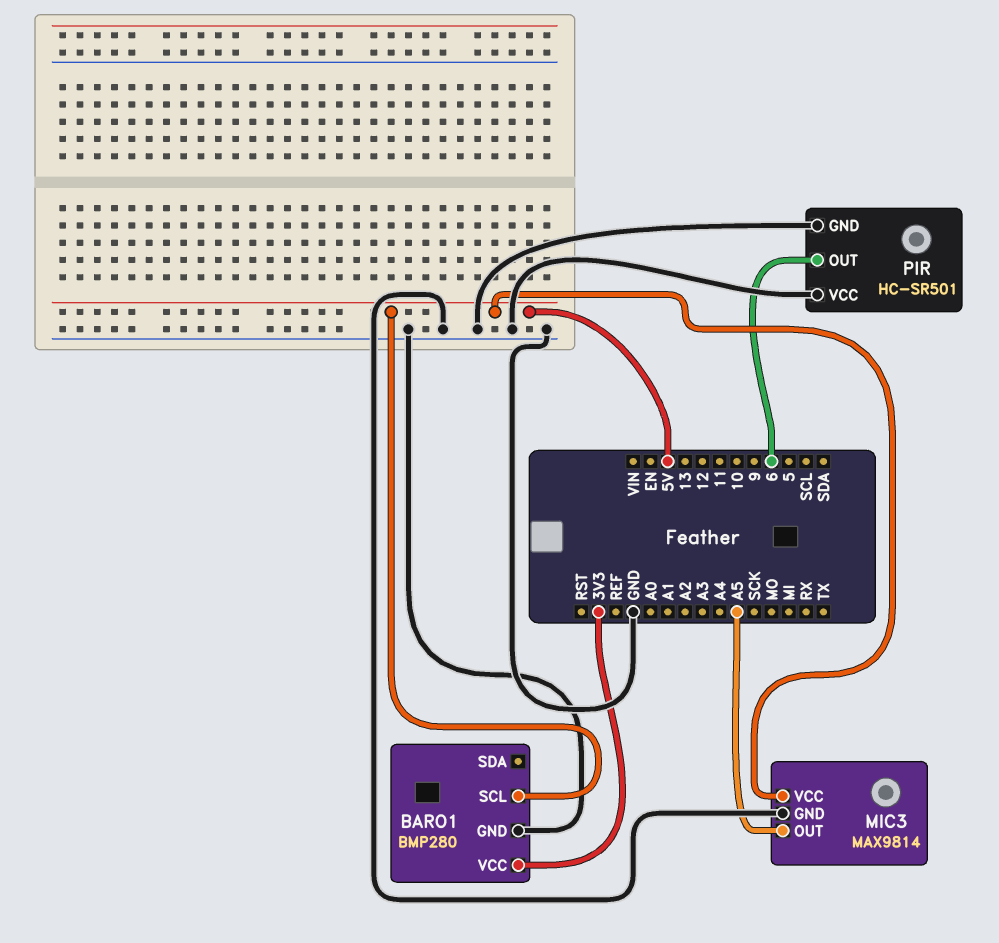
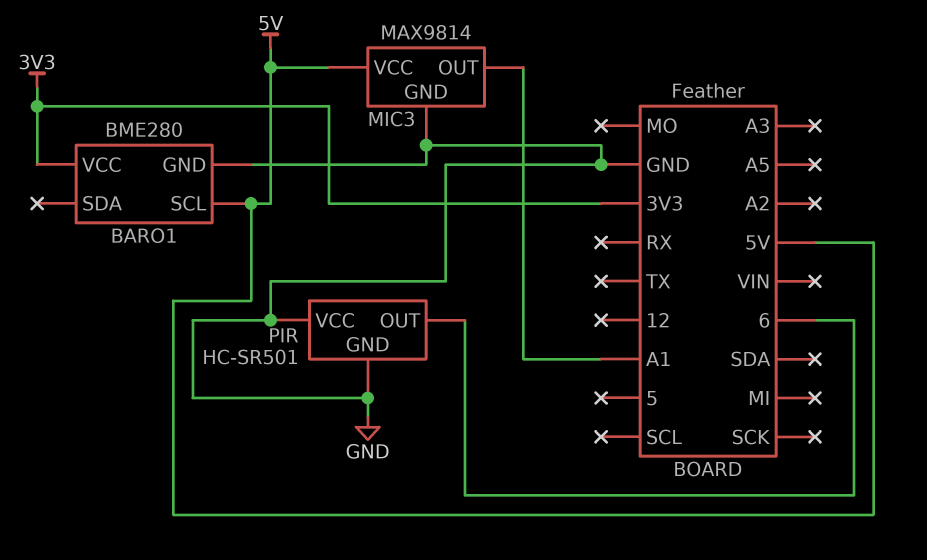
BARO1: BMP280 -> BME280
MIC3 pin OUT: A5 -> A1

